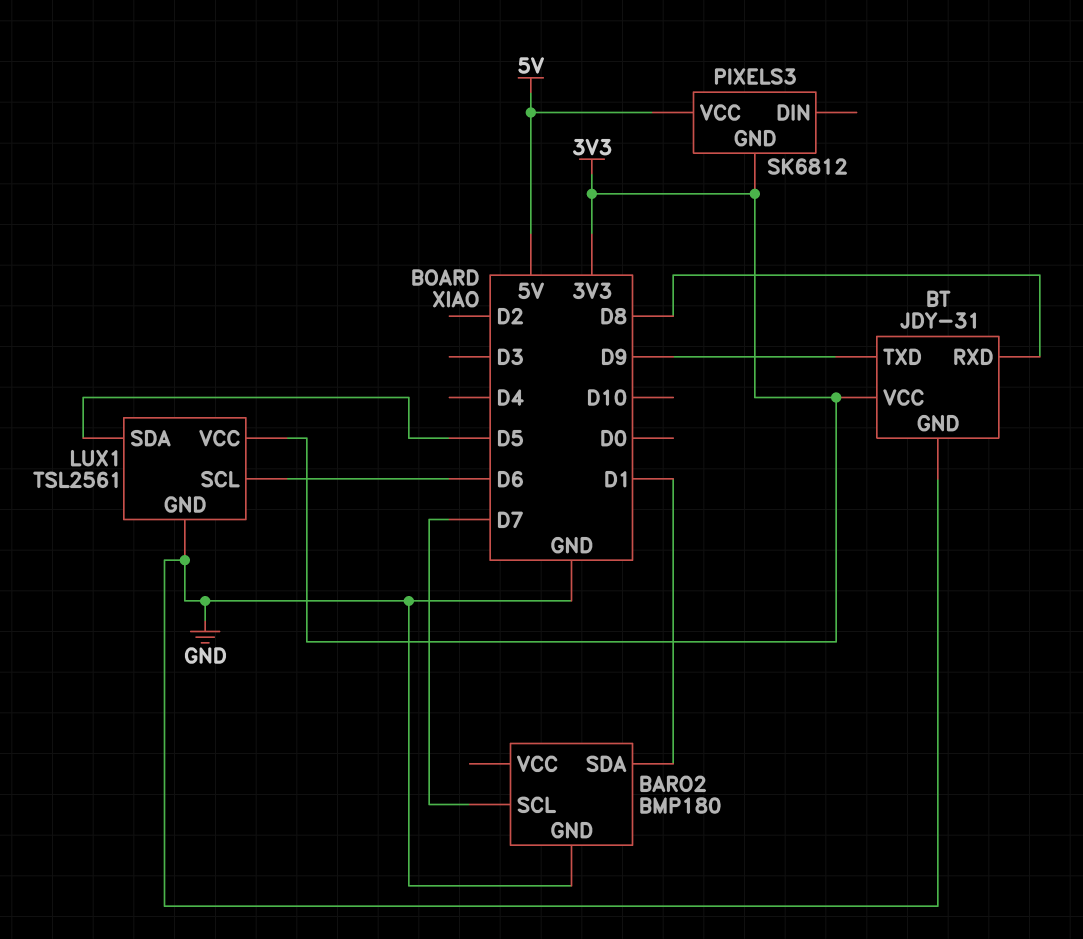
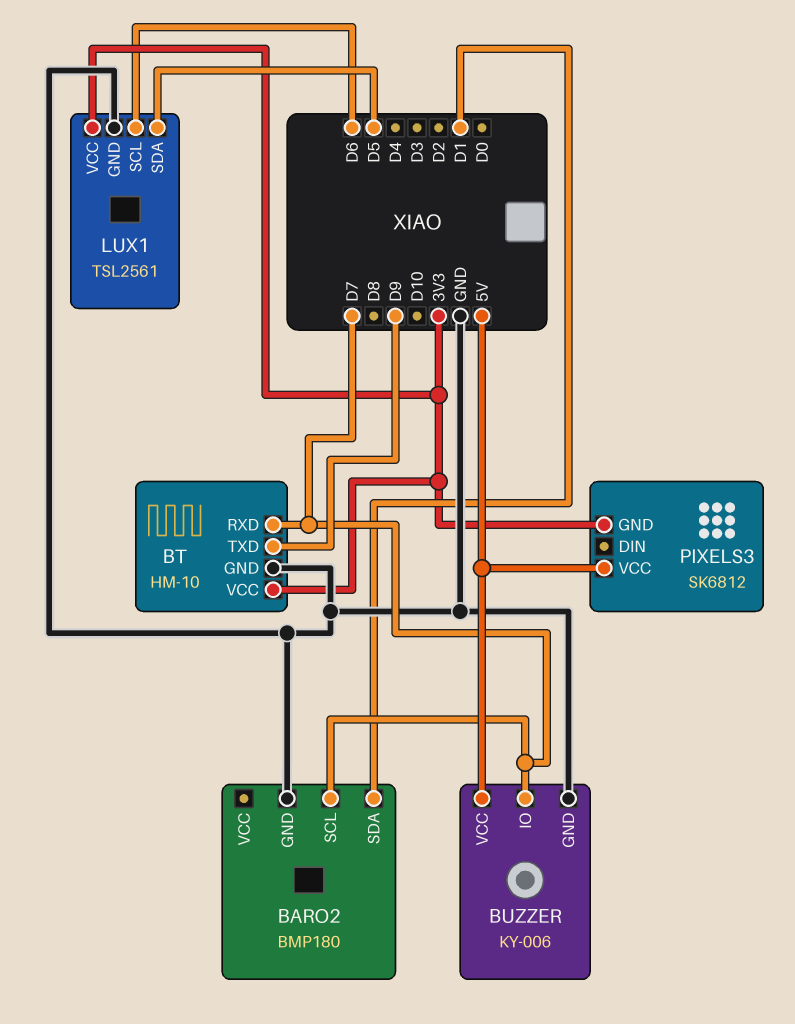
BT: JDY-31 -> HM-10
BT pin RXD: D8 -> D7
BUZZER: none -> KY-006
BUZZER pin GND: none -> GND
BUZZER pin IO: none -> D7
BUZZER pin VCC: none -> 5V

